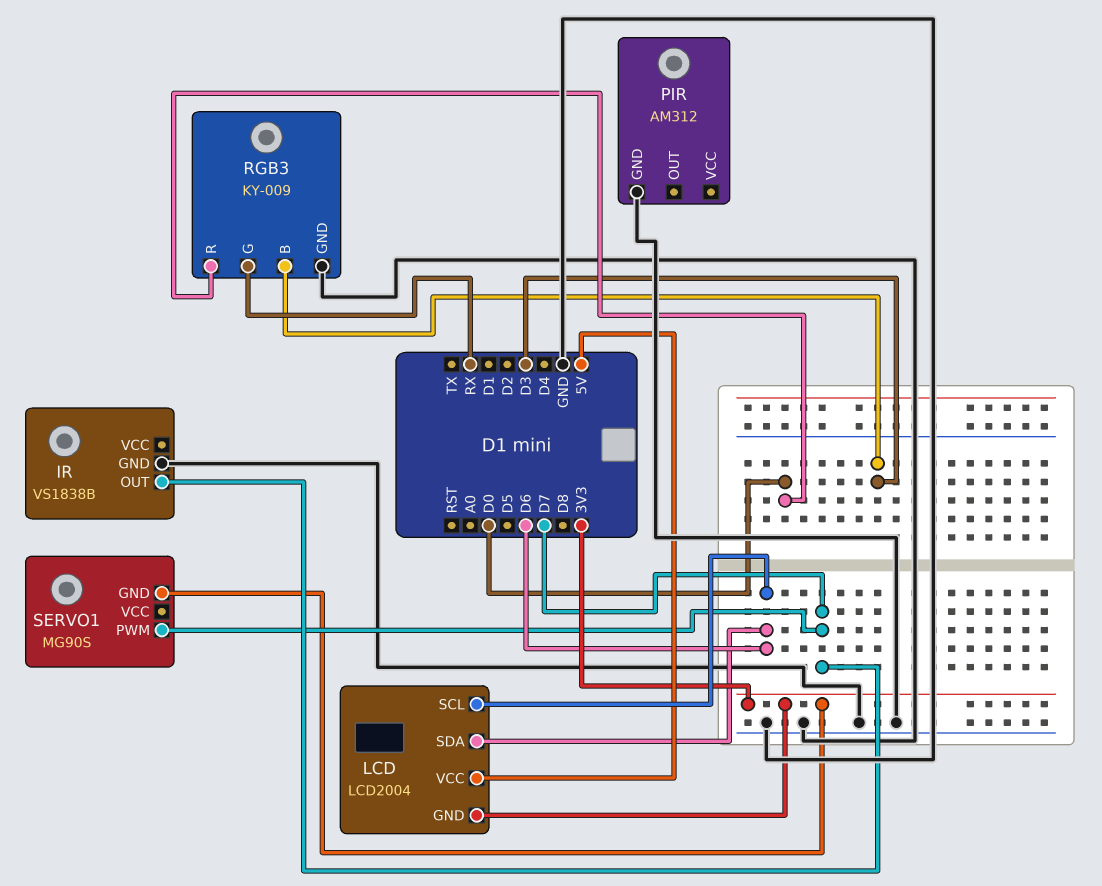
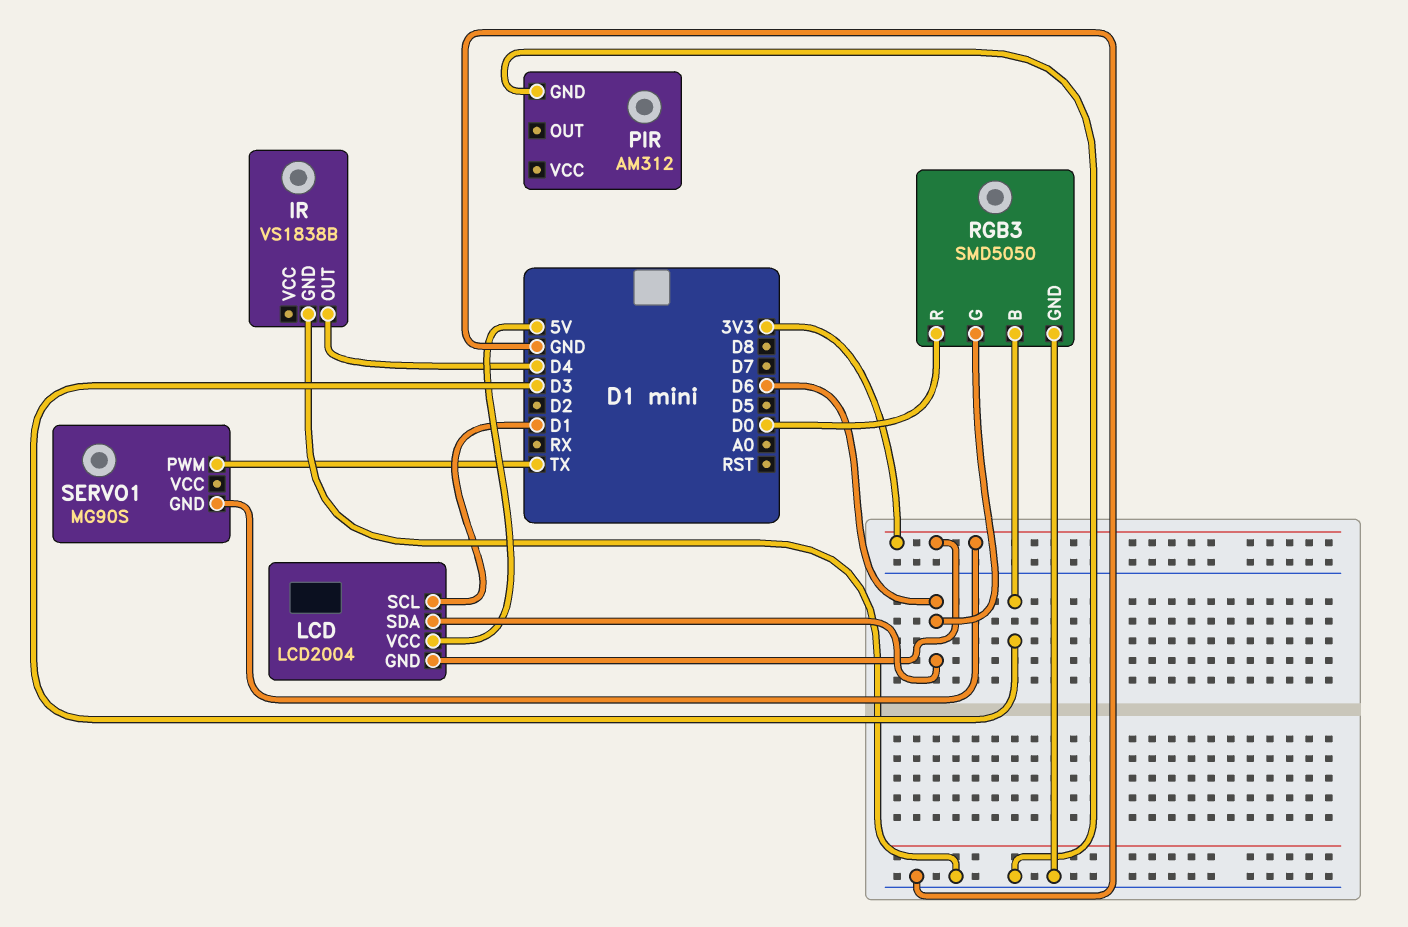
IR pin OUT: D7 -> D4
LCD pin SCL: D6 -> D1
RGB3: KY-009 -> SMD5050
RGB3 pin G: RX -> D6
SERVO1 pin PWM: D7 -> TX

